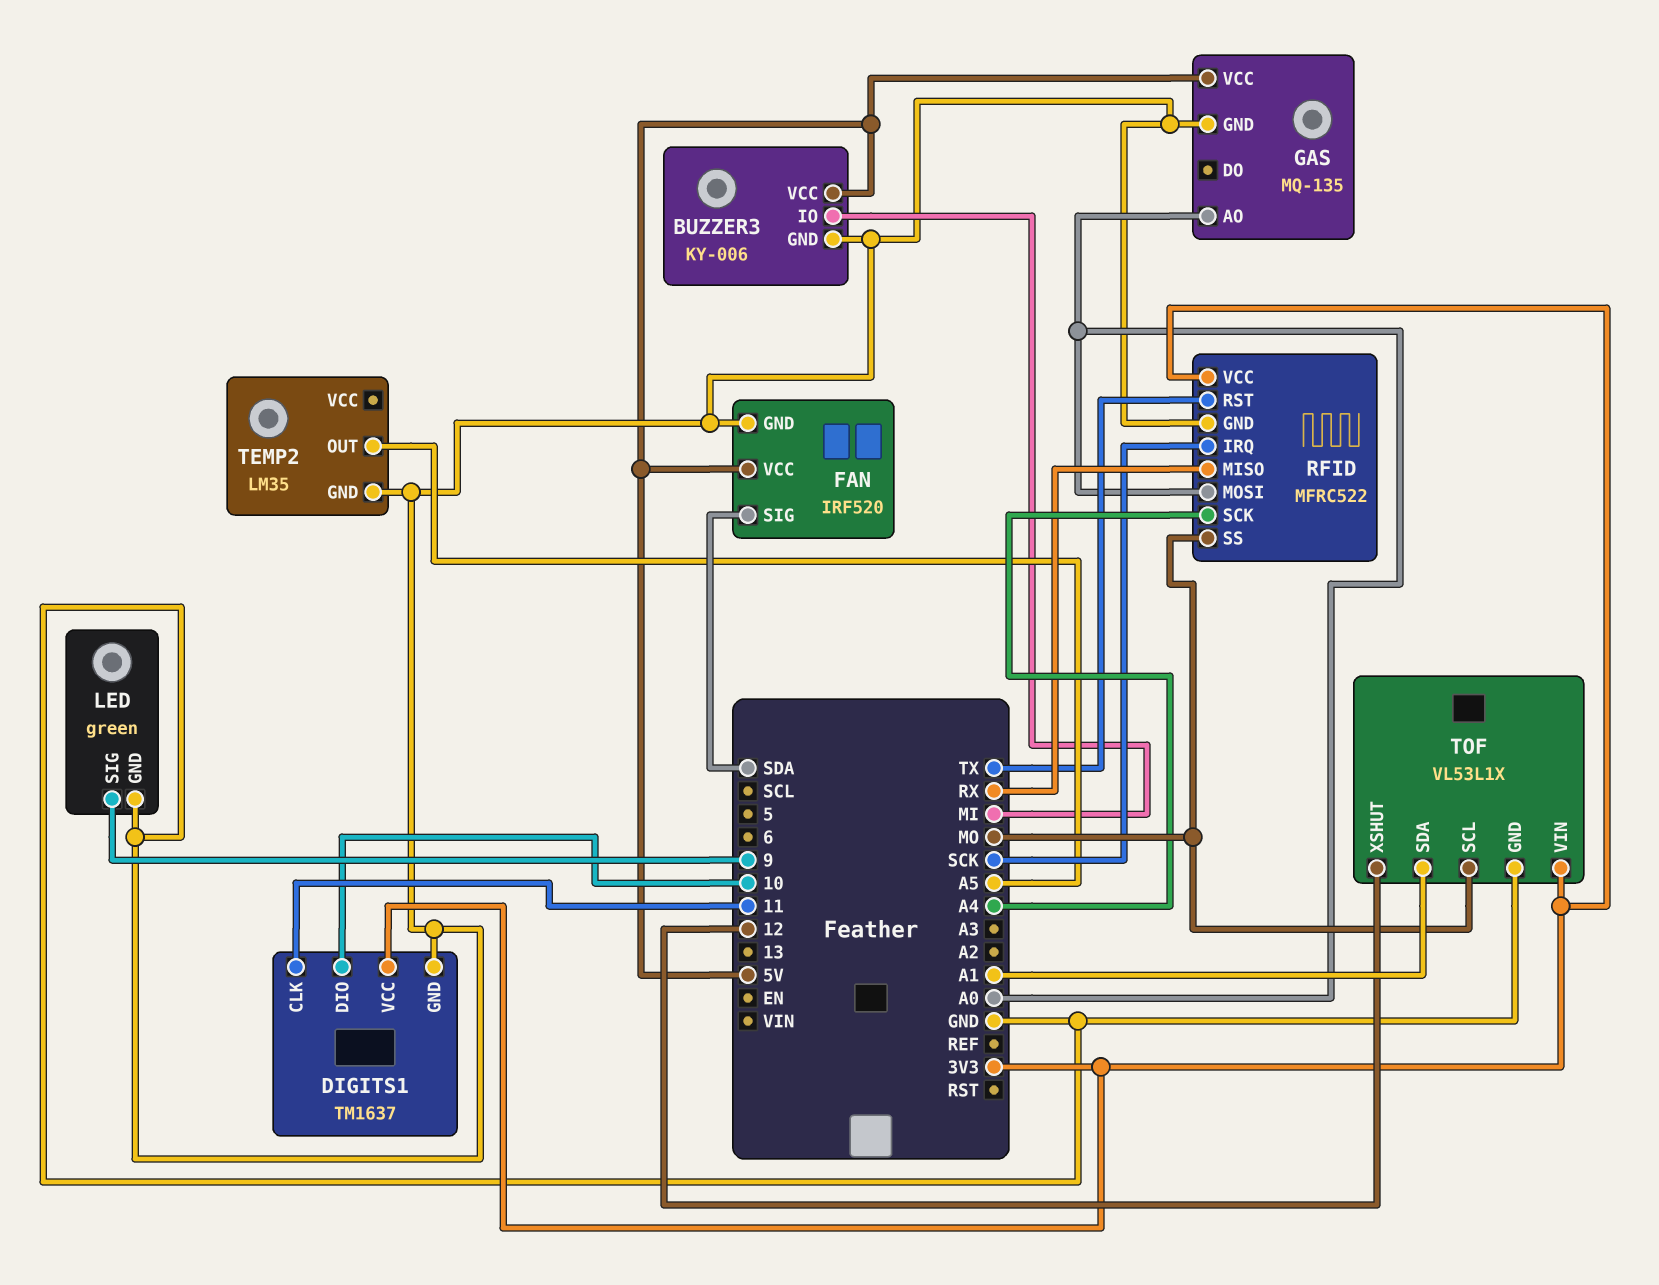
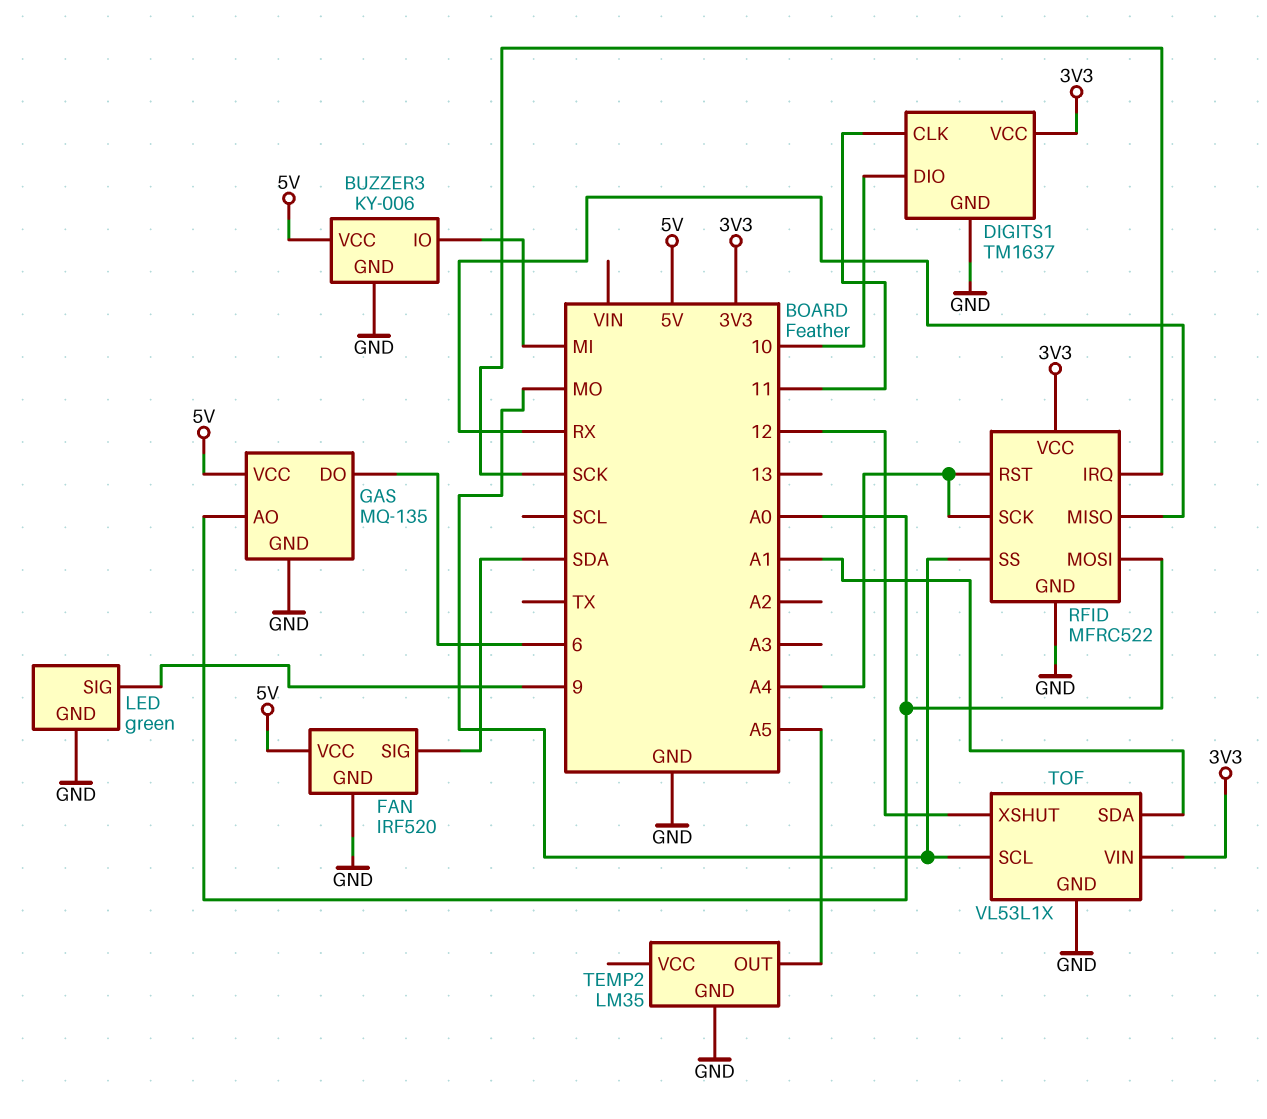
GAS pin DO: none -> 6
RFID pin RST: TX -> A4

